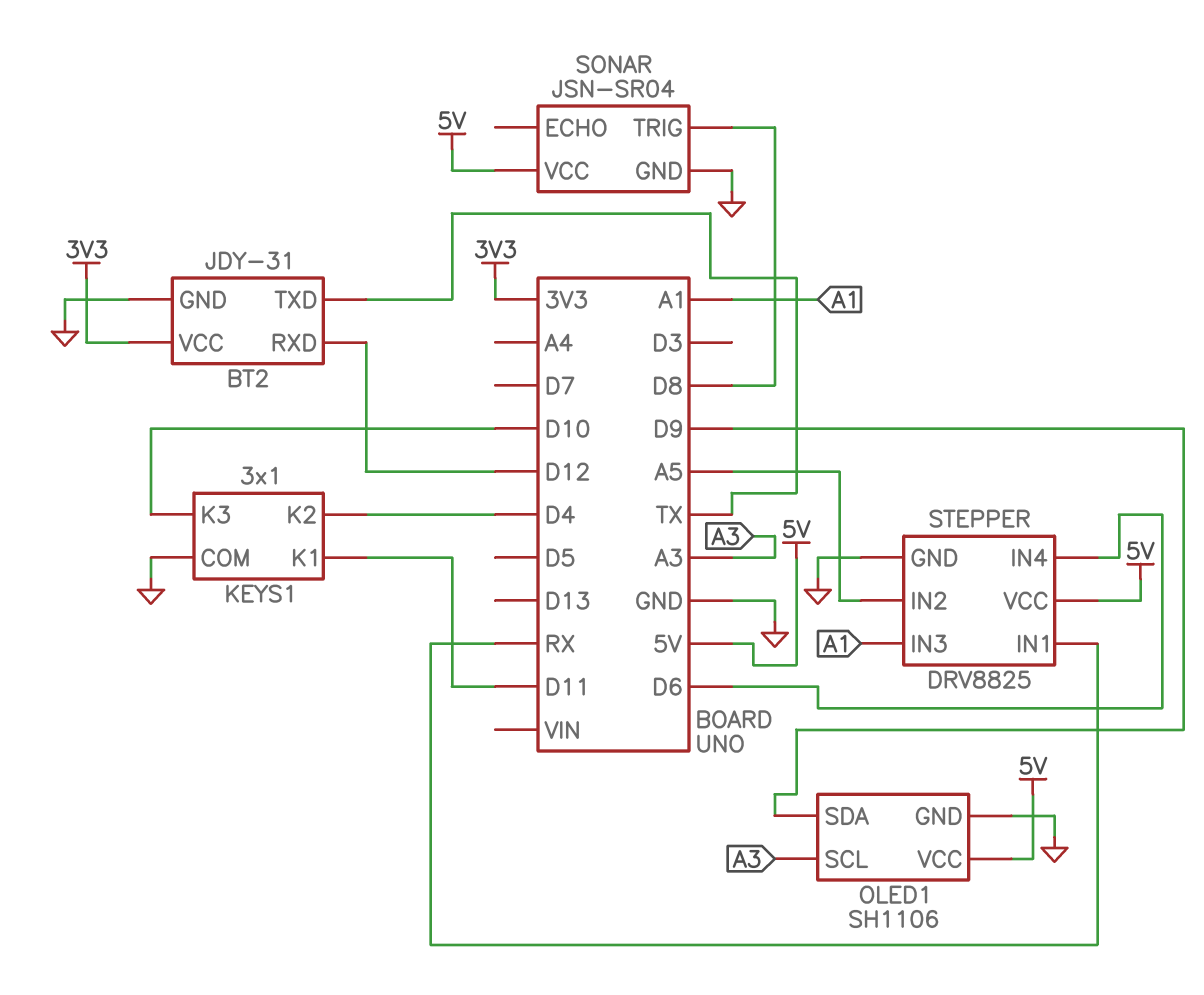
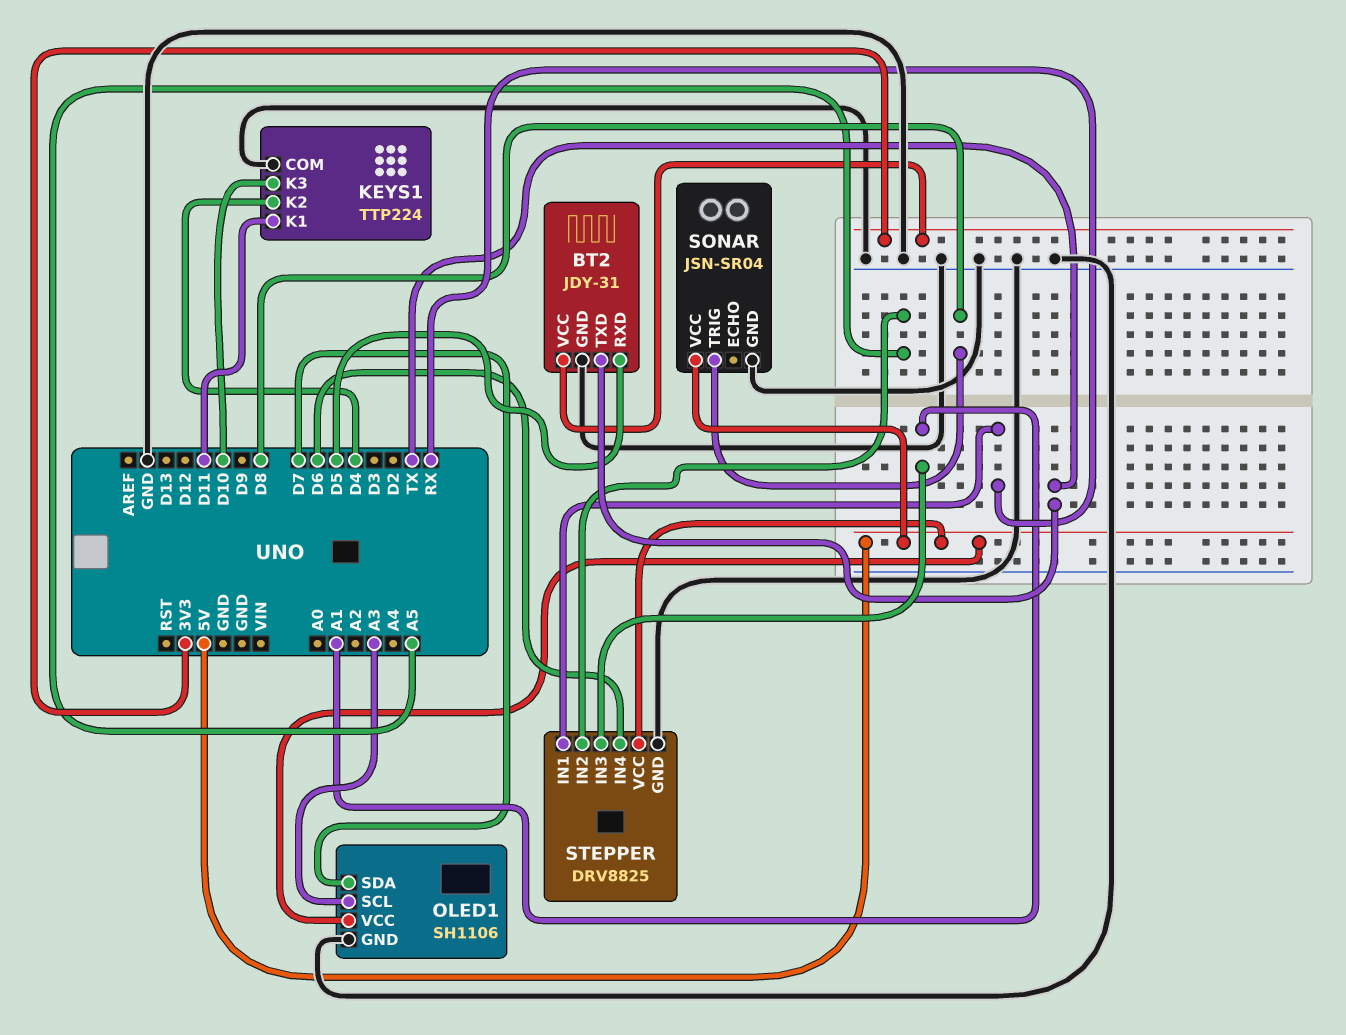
BT2 pin RXD: D12 -> D5
KEYS1: 3x1 -> TTP224
OLED1 pin SDA: D9 -> D7

